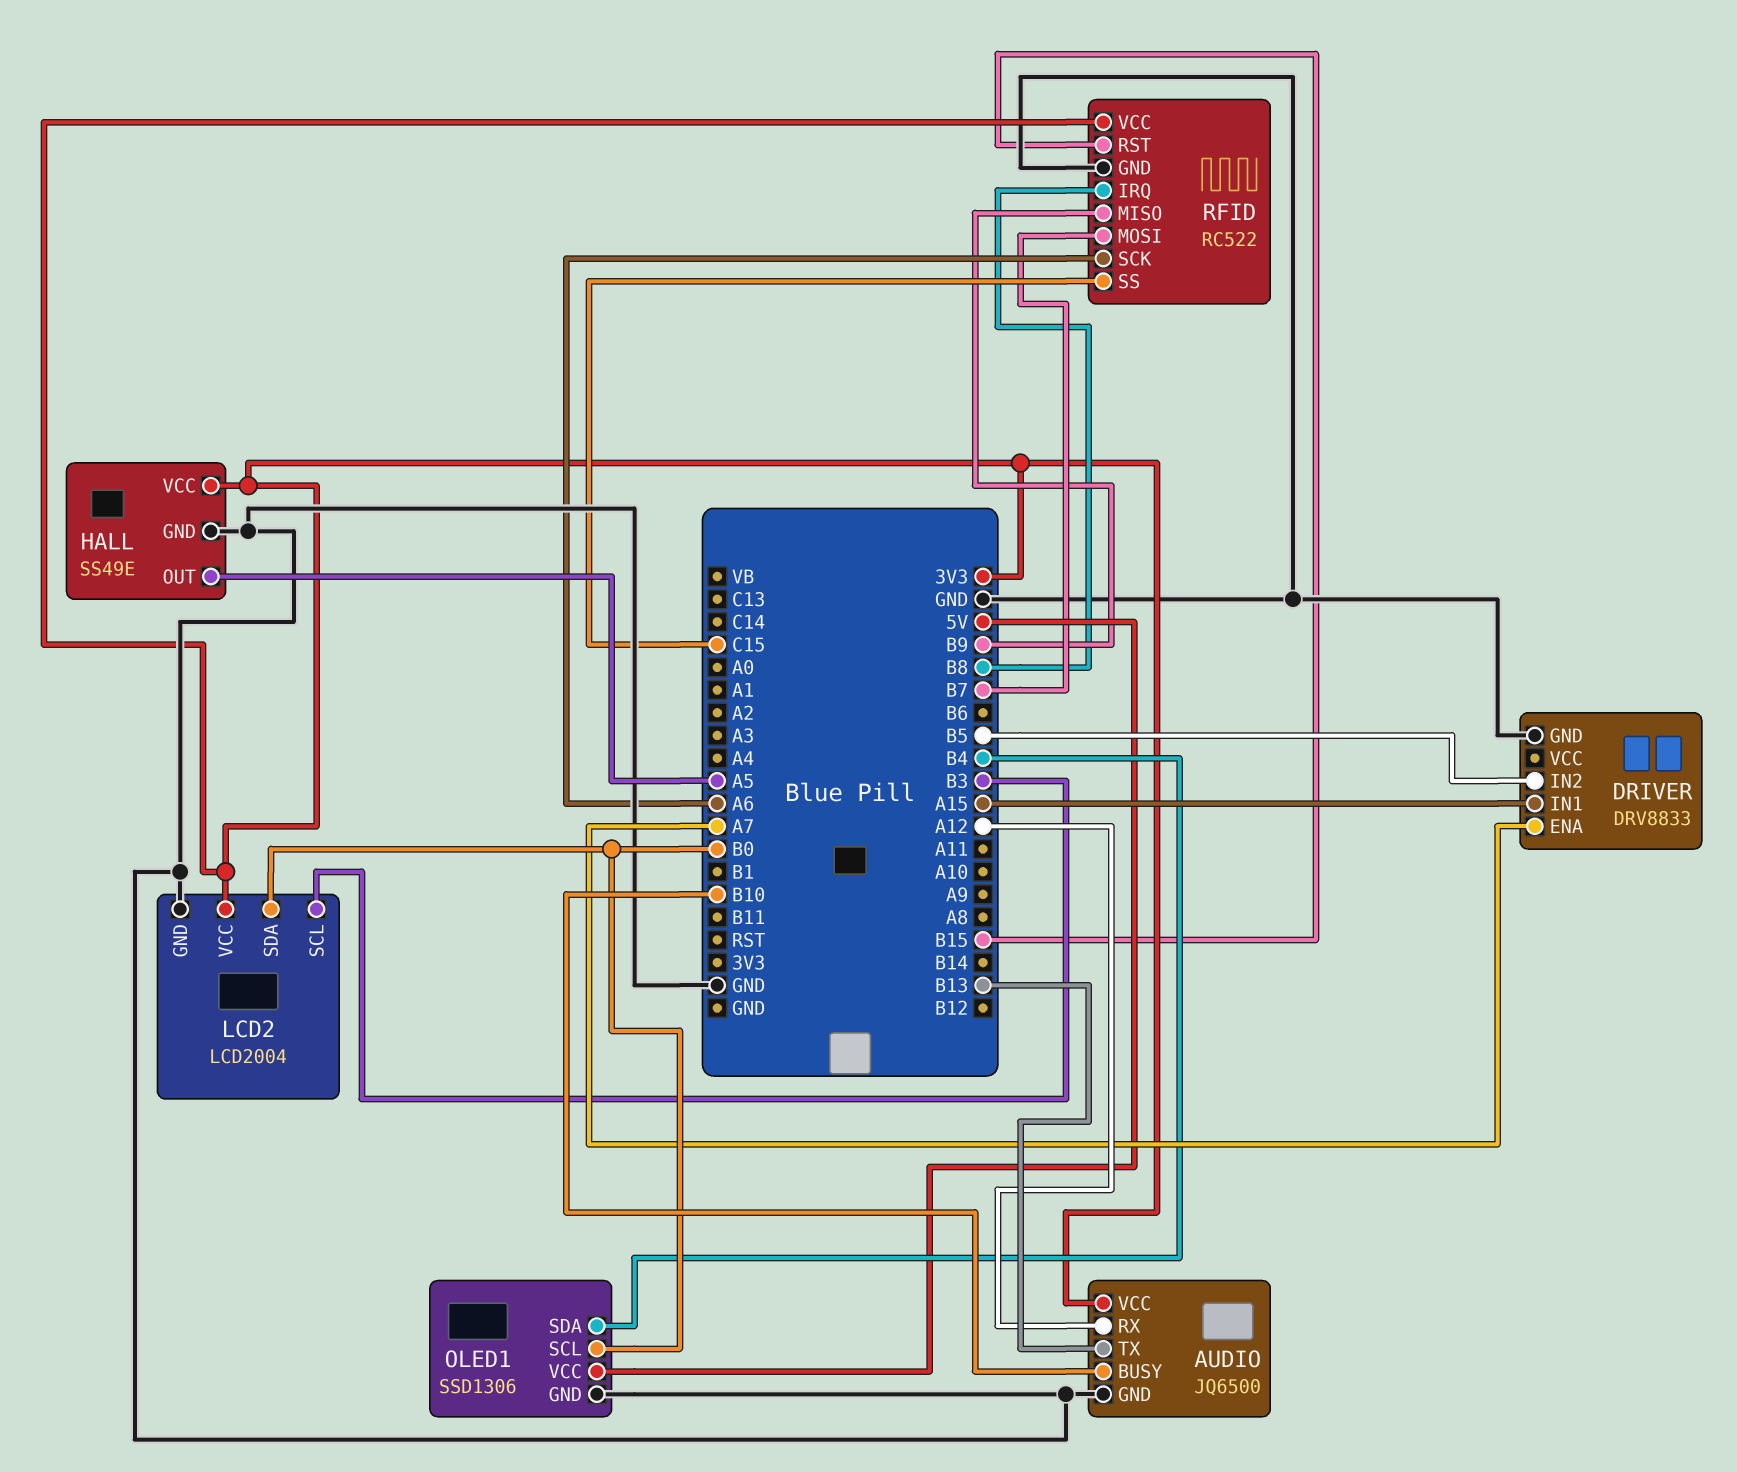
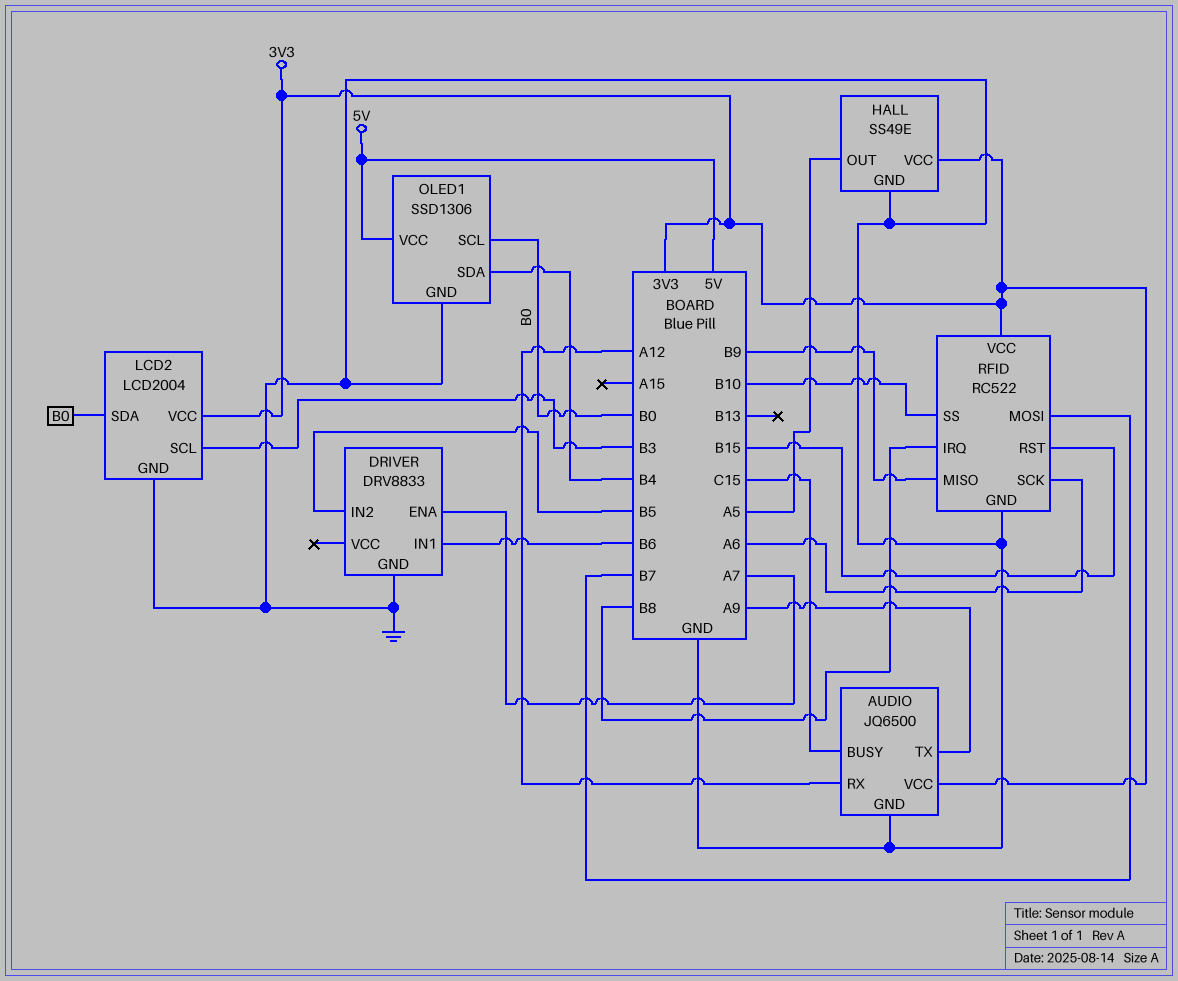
AUDIO pin BUSY: B10 -> C15
AUDIO pin TX: B13 -> A9
DRIVER pin IN1: A15 -> B6
RFID pin SS: C15 -> B10

